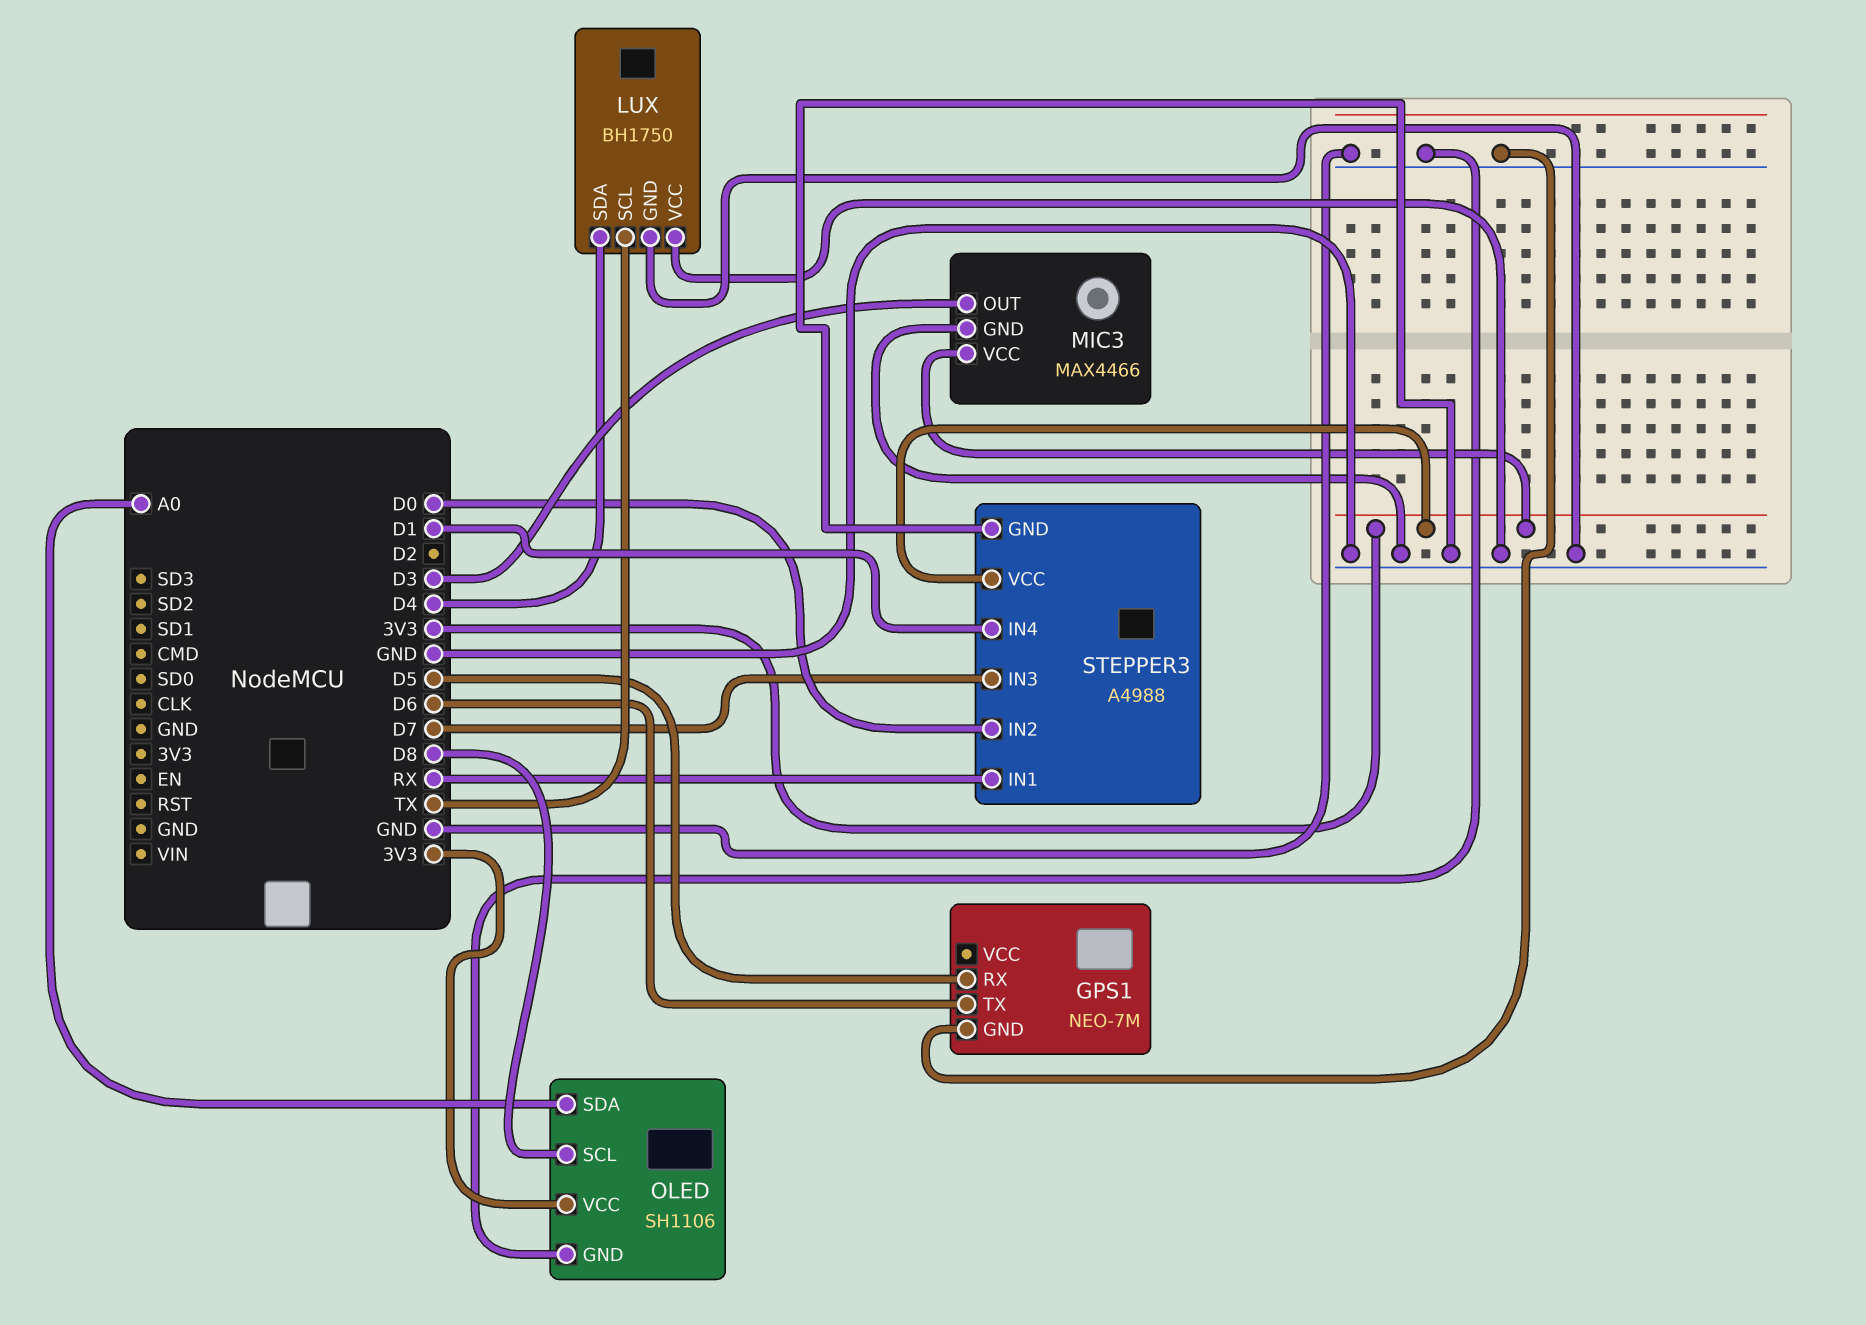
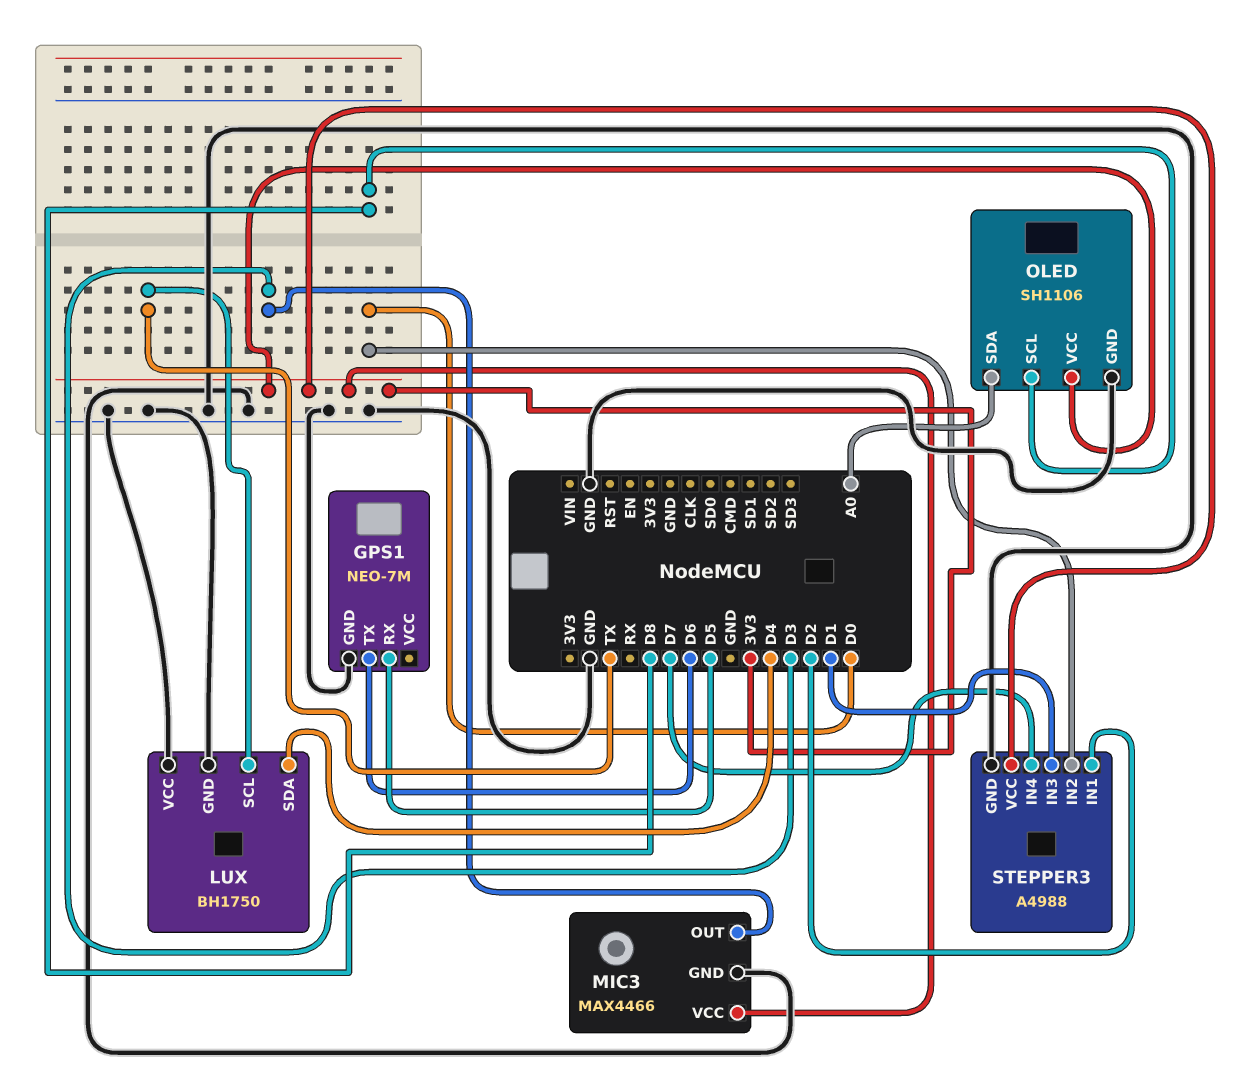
STEPPER3 pin IN1: RX -> D2
STEPPER3 pin IN3: D7 -> D1
STEPPER3 pin IN4: D1 -> D7

